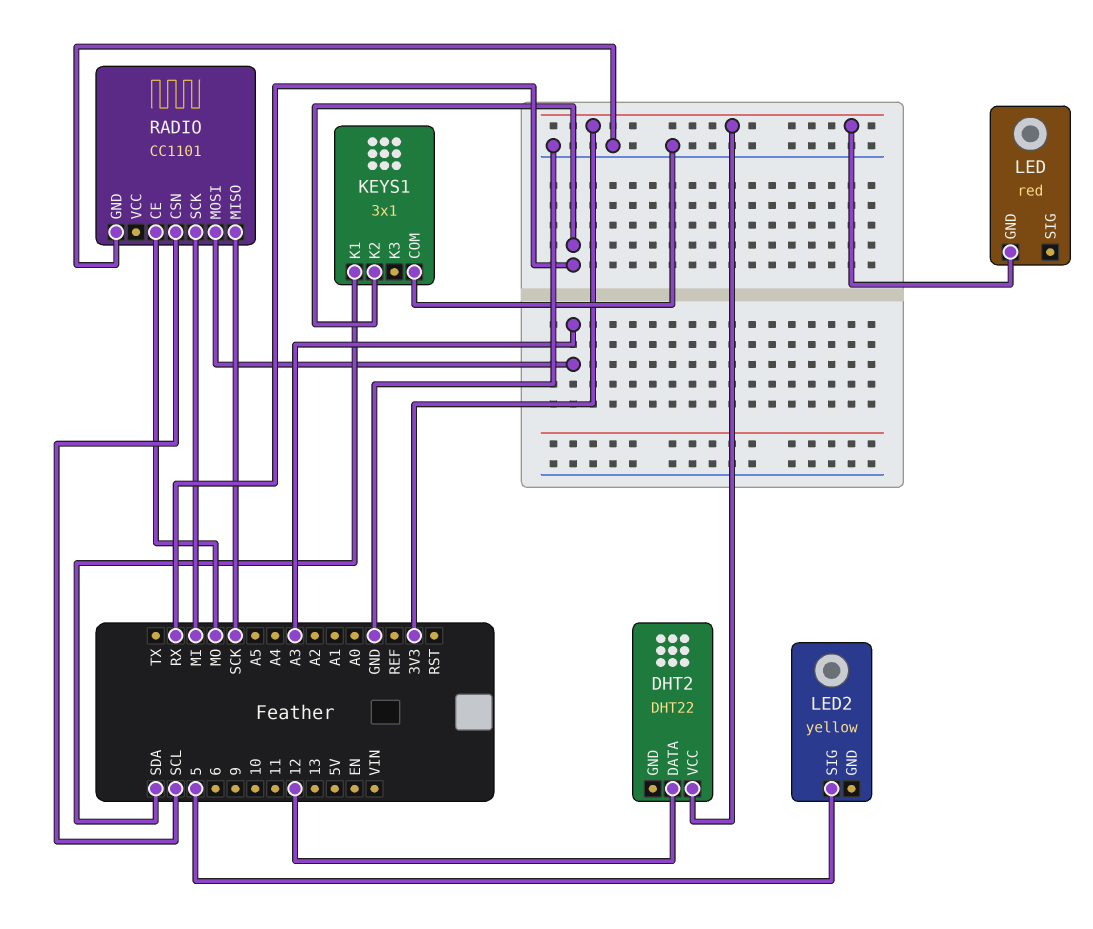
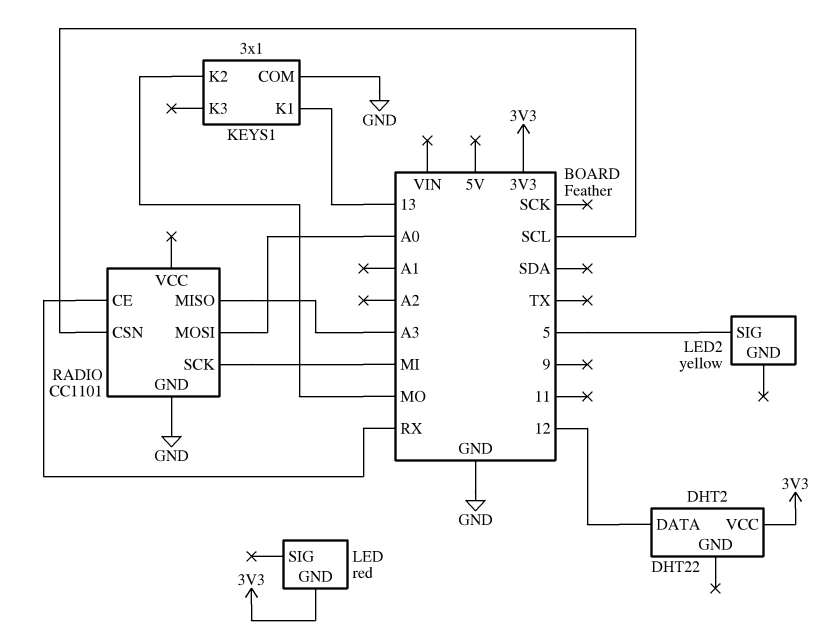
KEYS1 pin K1: SDA -> 13
KEYS1 pin K2: RX -> MO
RADIO pin CE: MO -> RX
RADIO pin MISO: SCK -> A3
RADIO pin MOSI: A3 -> A0

